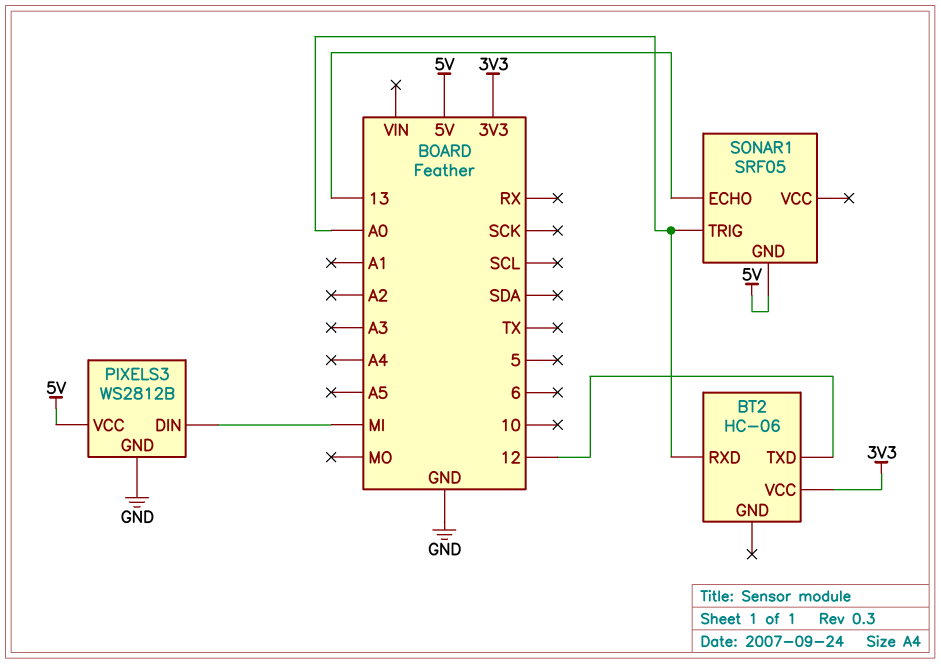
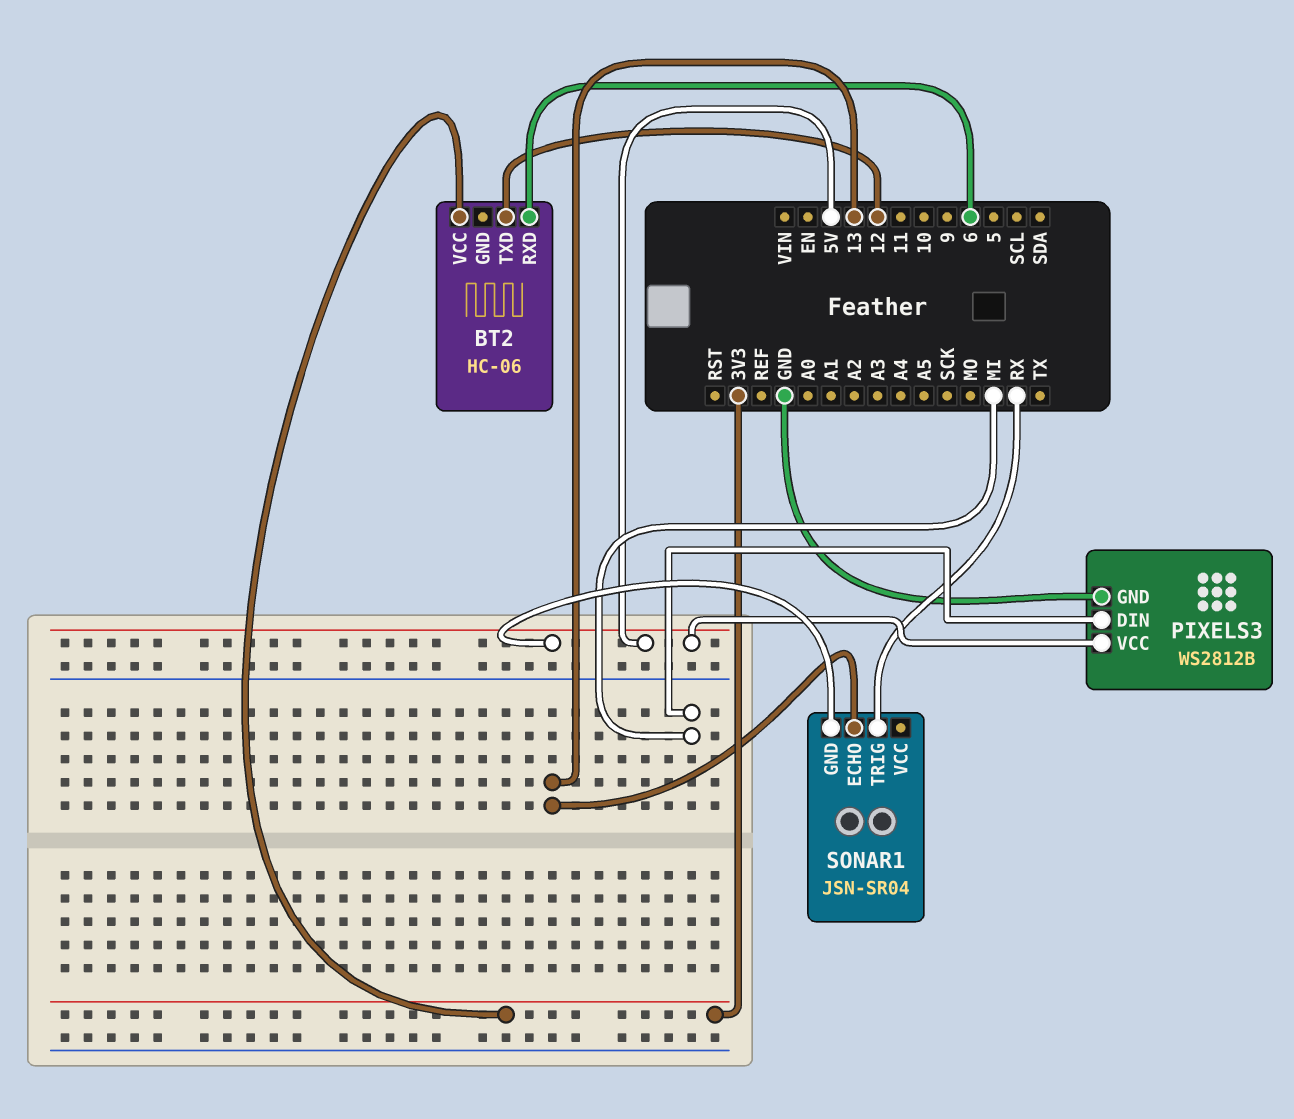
BT2 pin RXD: A0 -> 6
SONAR1: SRF05 -> JSN-SR04
SONAR1 pin TRIG: A0 -> RX

